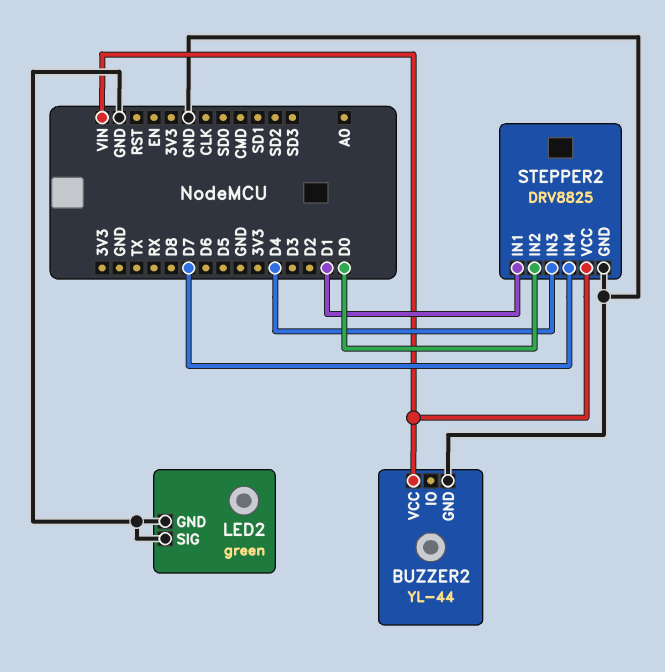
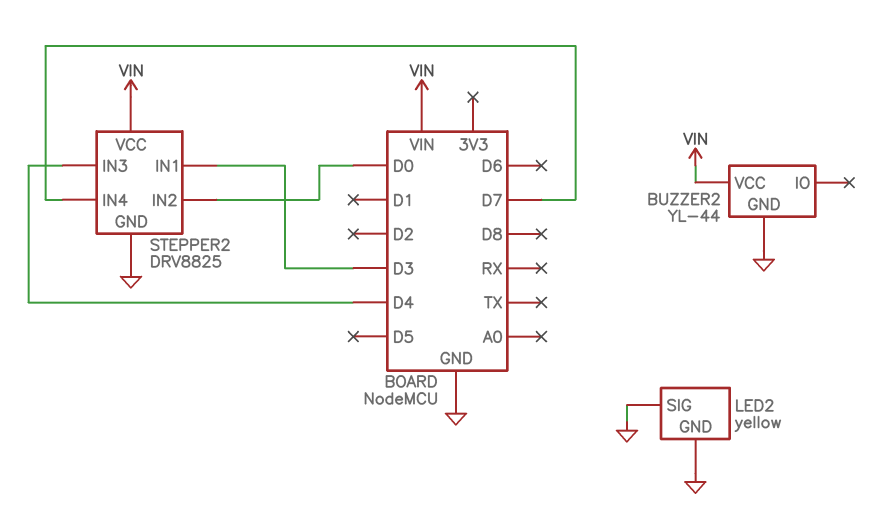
LED2: green -> yellow
STEPPER2 pin IN1: D1 -> D3

